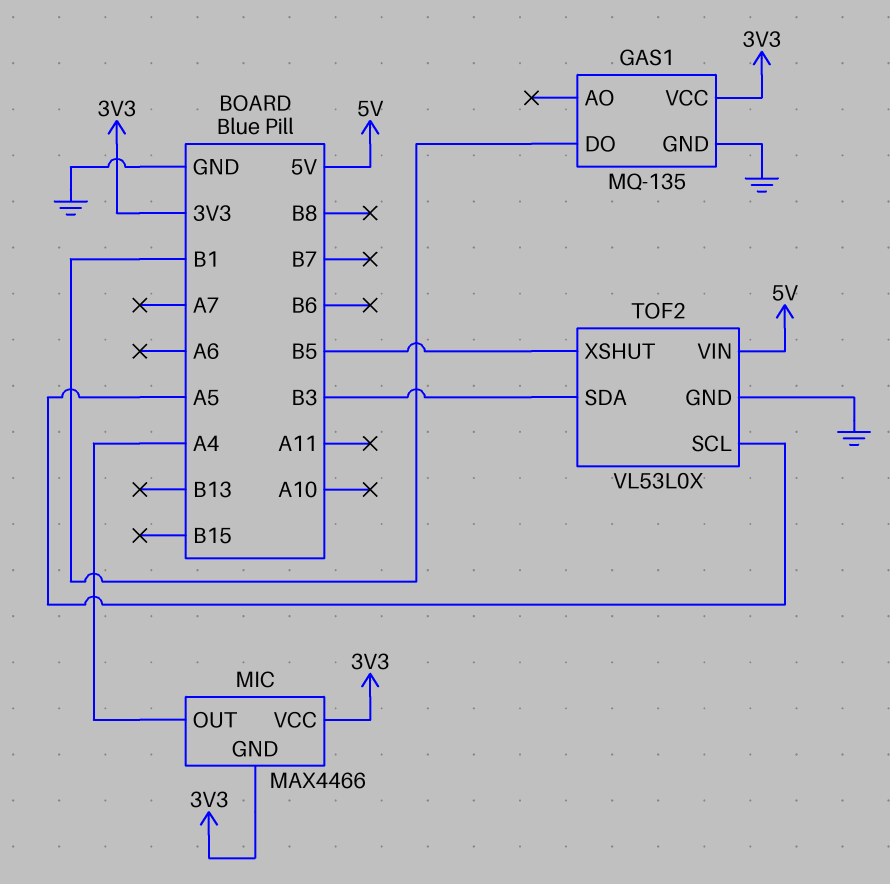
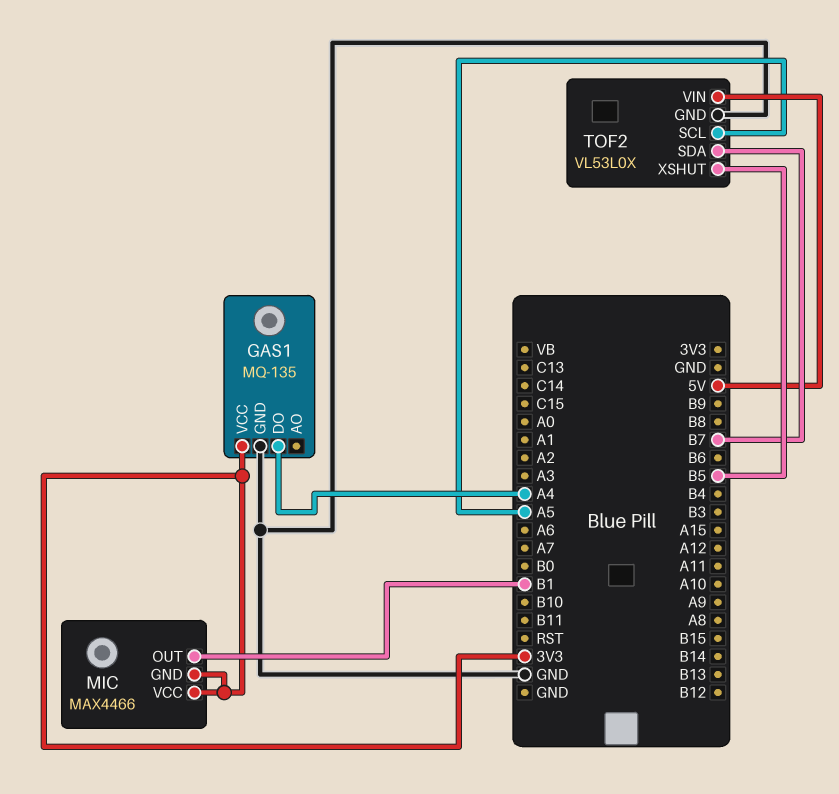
GAS1 pin DO: B1 -> A4
MIC pin OUT: A4 -> B1
TOF2 pin SDA: B3 -> B7

